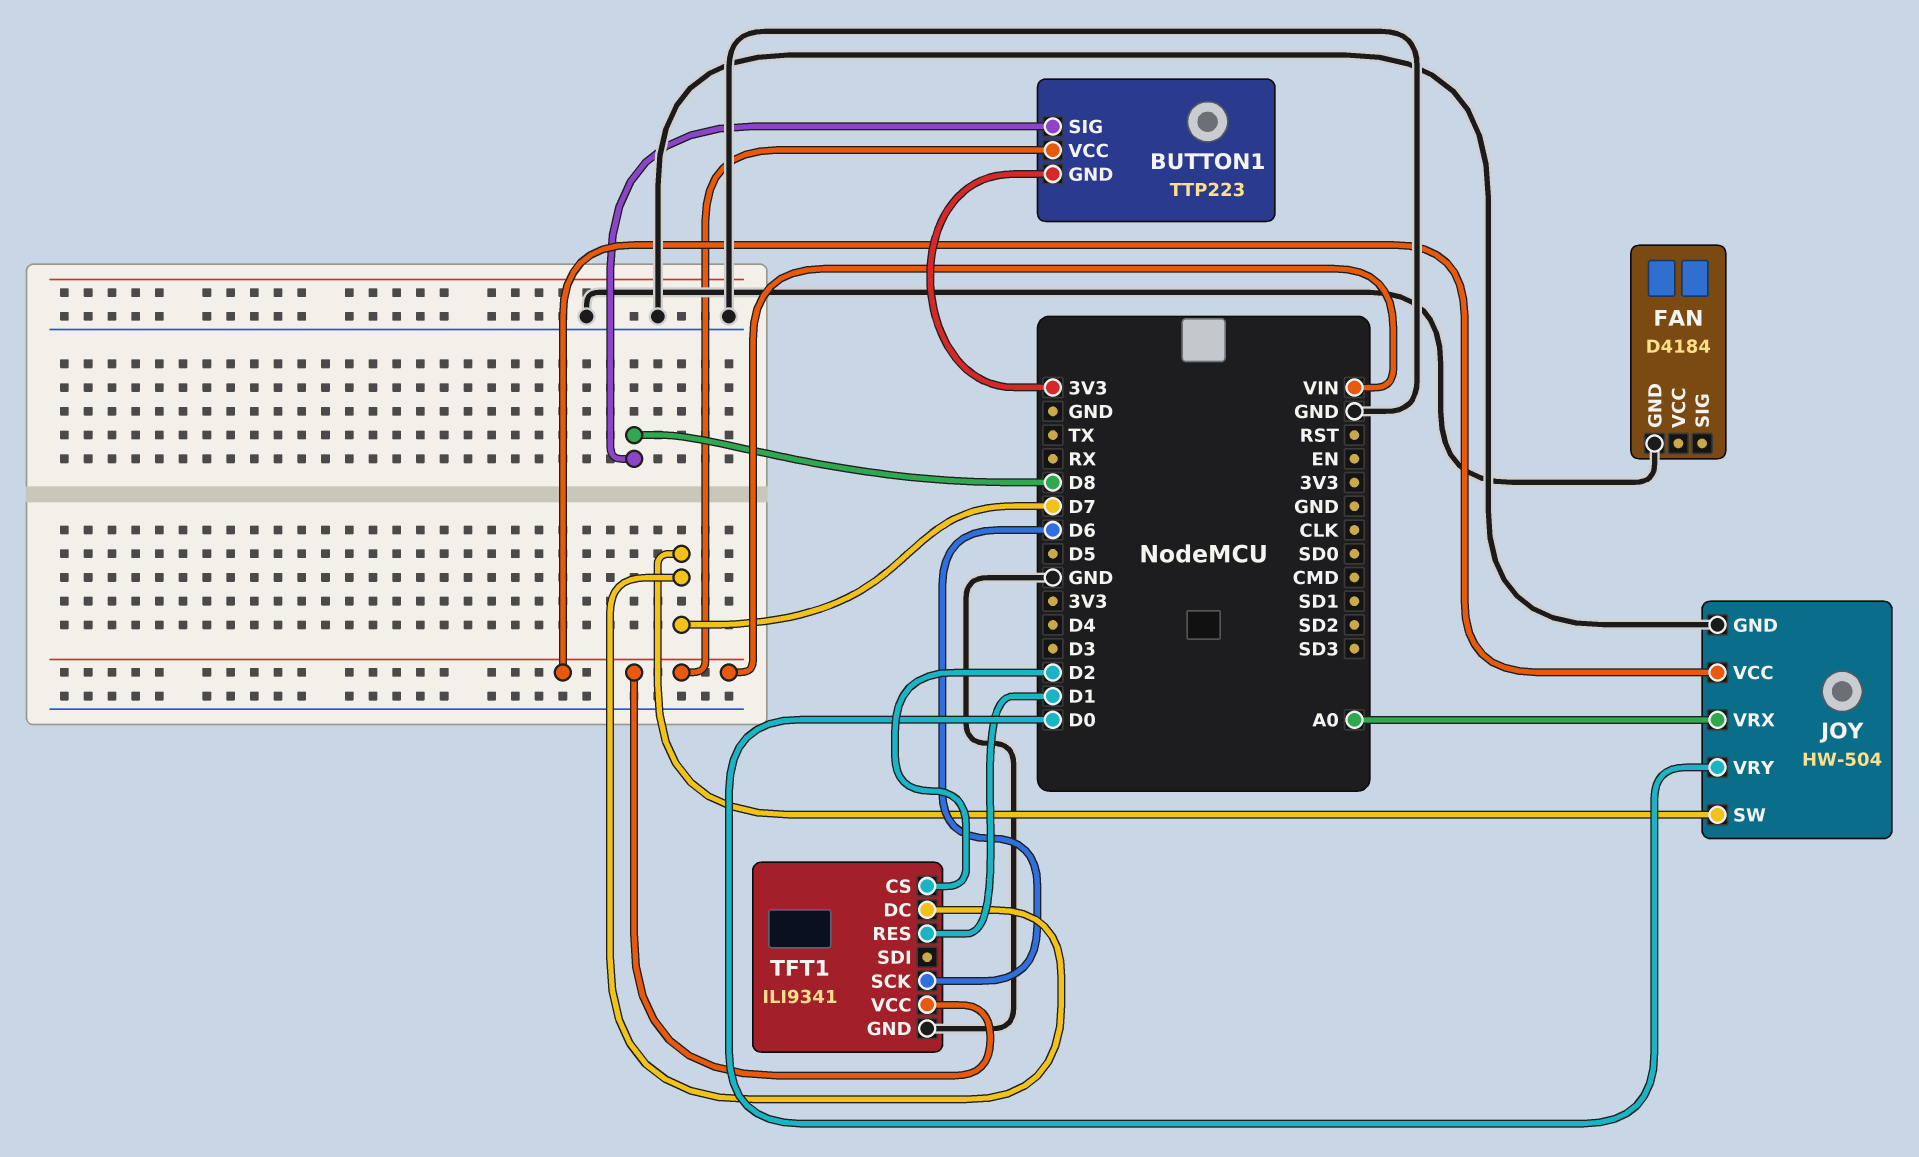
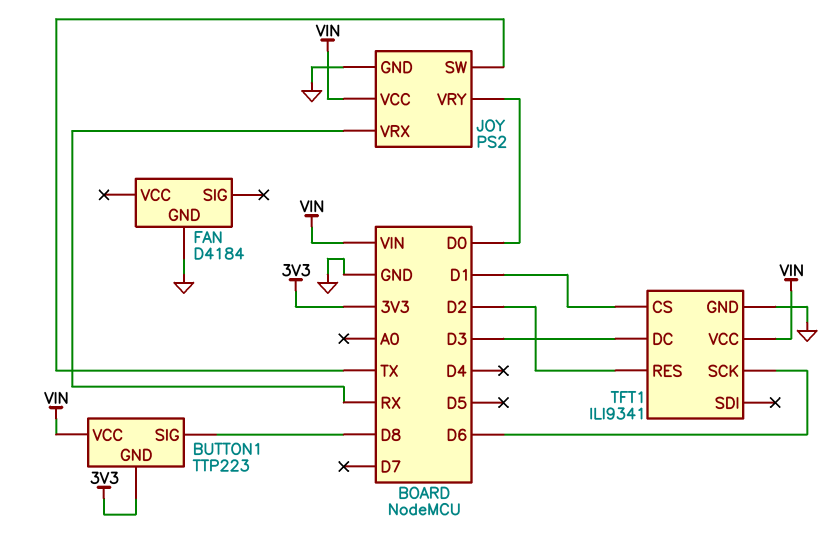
JOY: HW-504 -> PS2
JOY pin SW: D7 -> TX
JOY pin VRX: A0 -> RX
TFT1 pin CS: D2 -> D1
TFT1 pin DC: D7 -> D3
TFT1 pin RES: D1 -> D2

